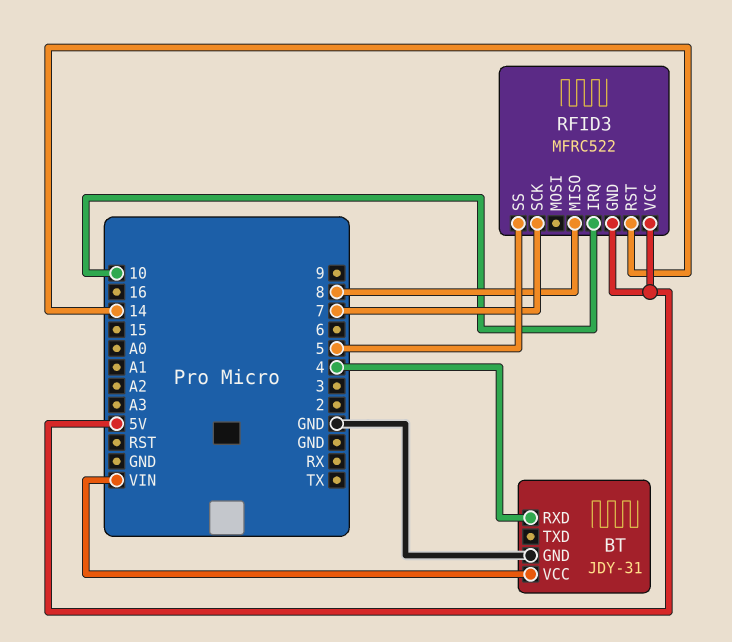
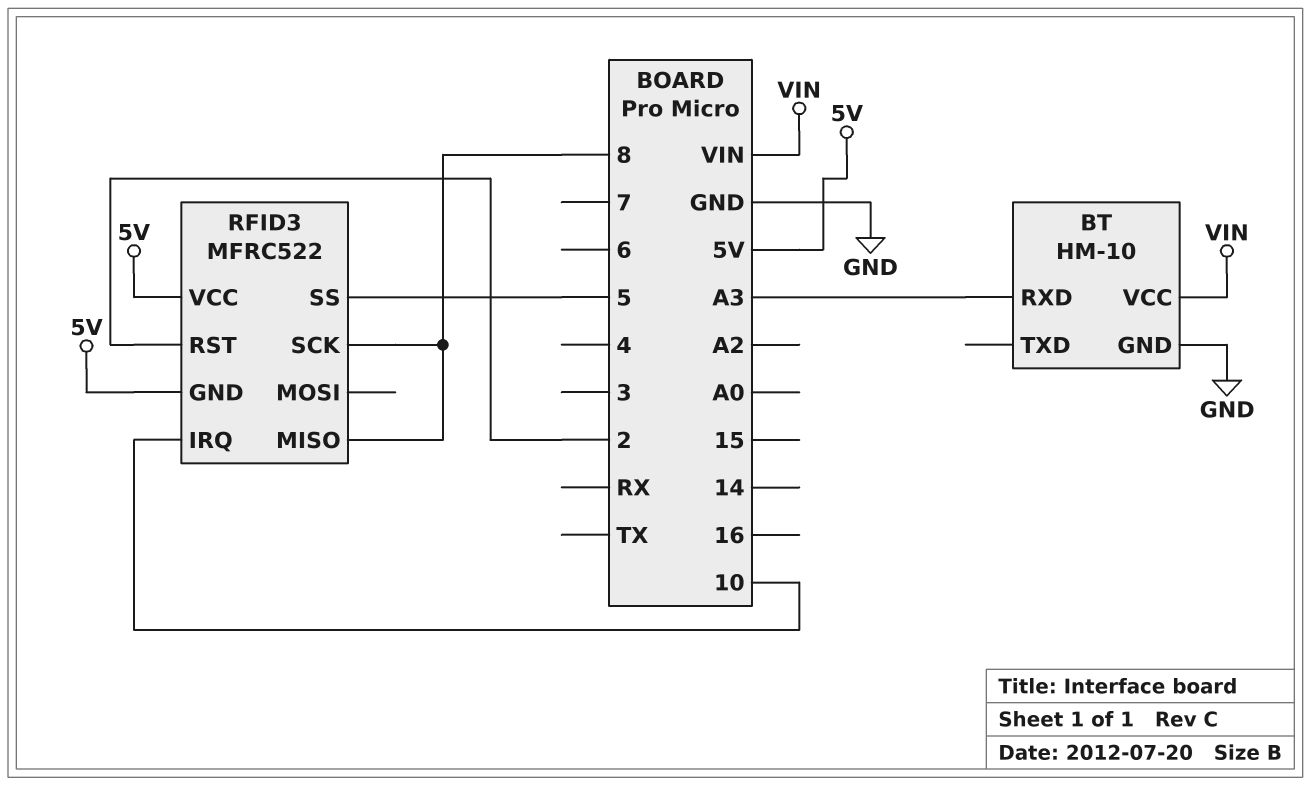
BT: JDY-31 -> HM-10
BT pin RXD: 4 -> A3
RFID3 pin RST: 14 -> 2
RFID3 pin SCK: 7 -> 8

